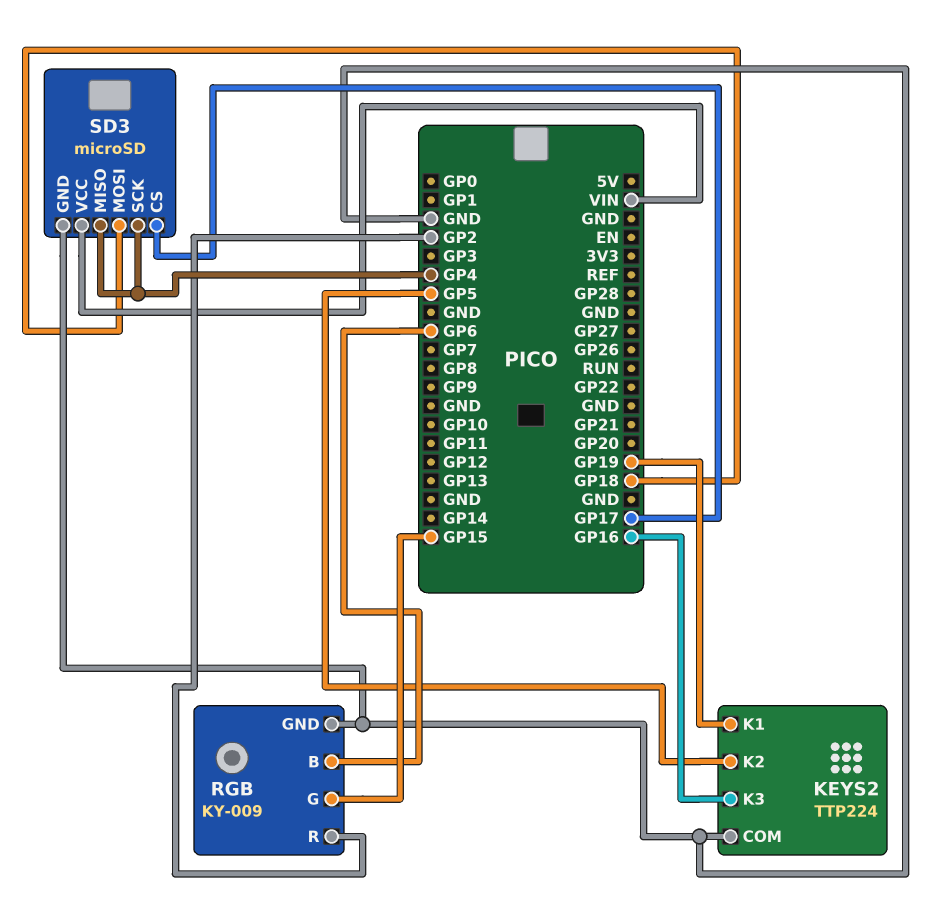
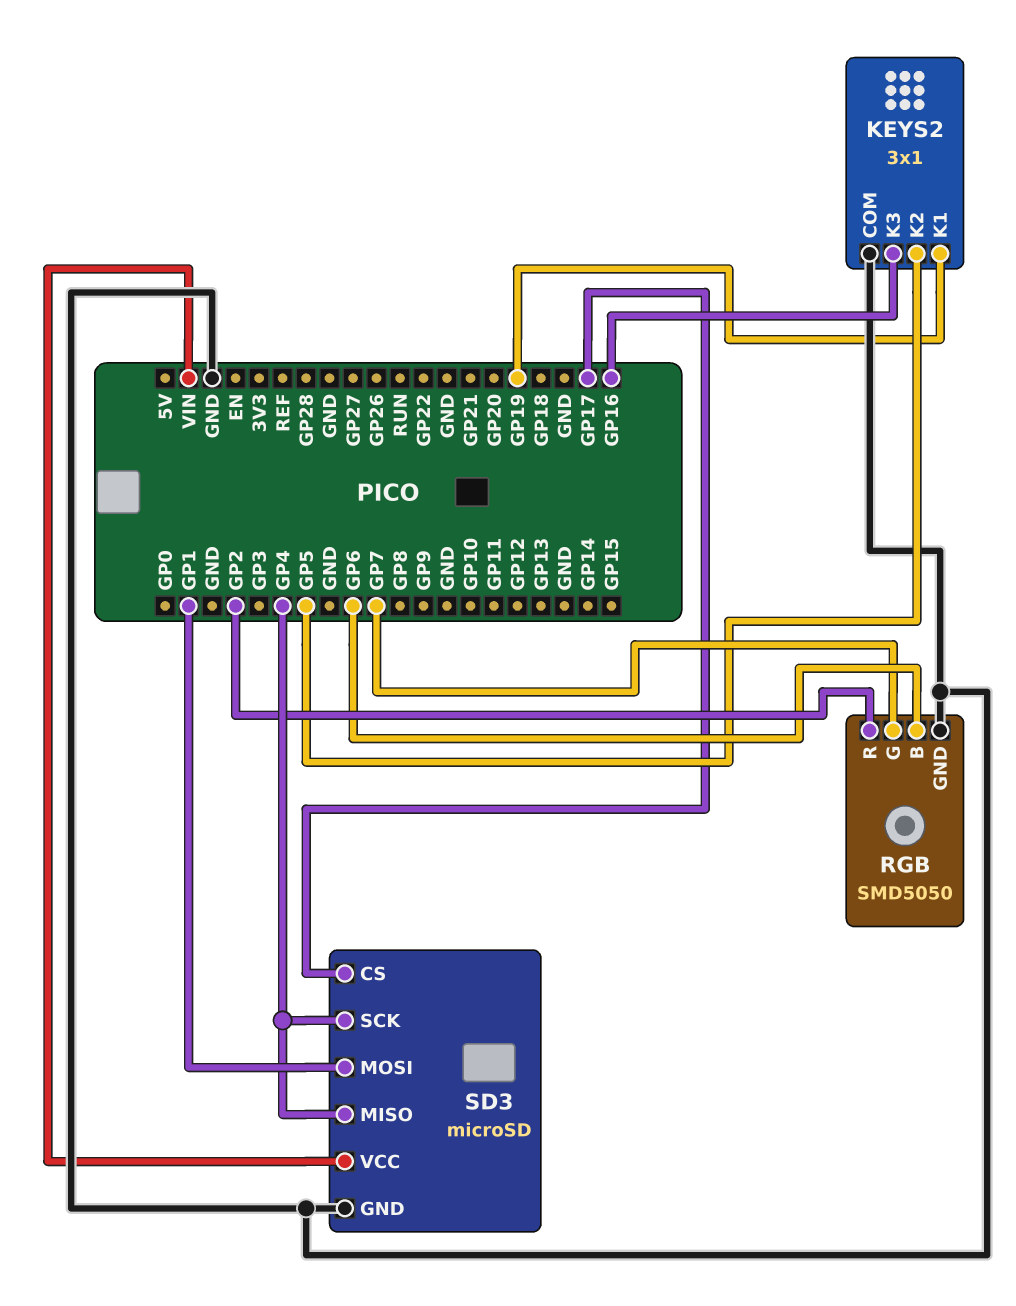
KEYS2: TTP224 -> 3x1
RGB: KY-009 -> SMD5050
RGB pin G: GP15 -> GP7
SD3 pin MOSI: GP18 -> GP1

